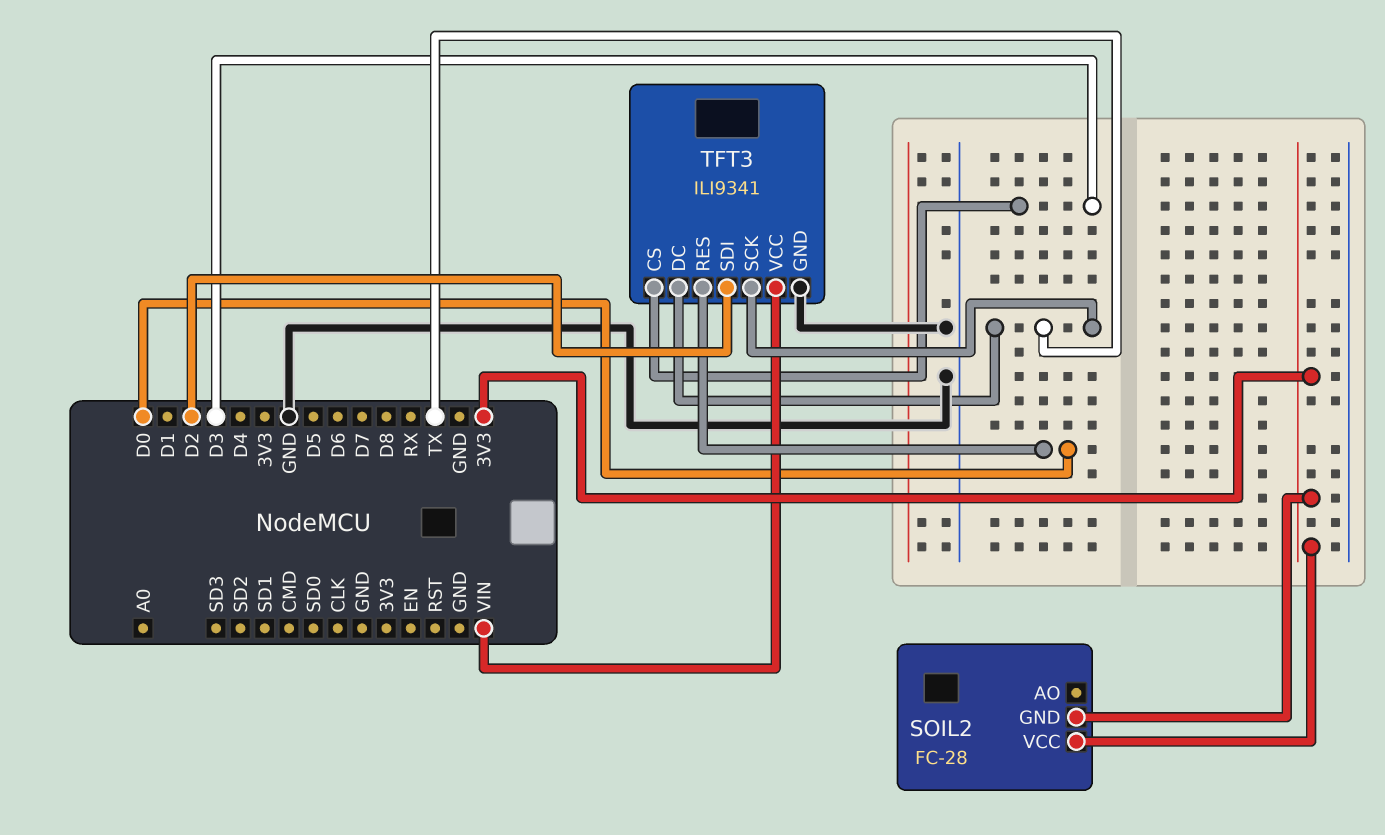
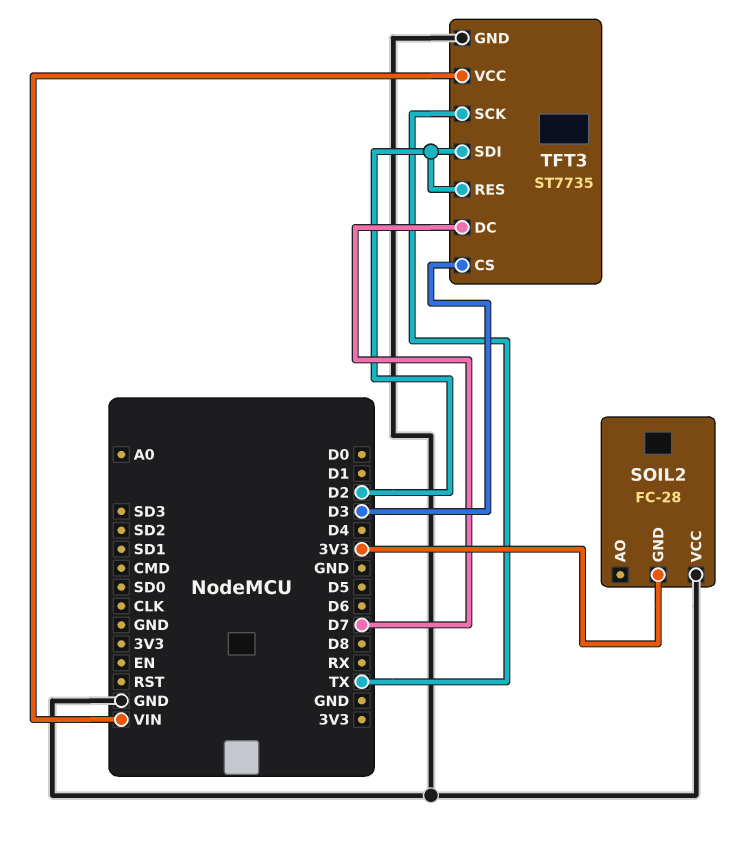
SOIL2 pin VCC: 3V3 -> GND
TFT3: ILI9341 -> ST7735
TFT3 pin DC: TX -> D7
TFT3 pin RES: D0 -> D2

